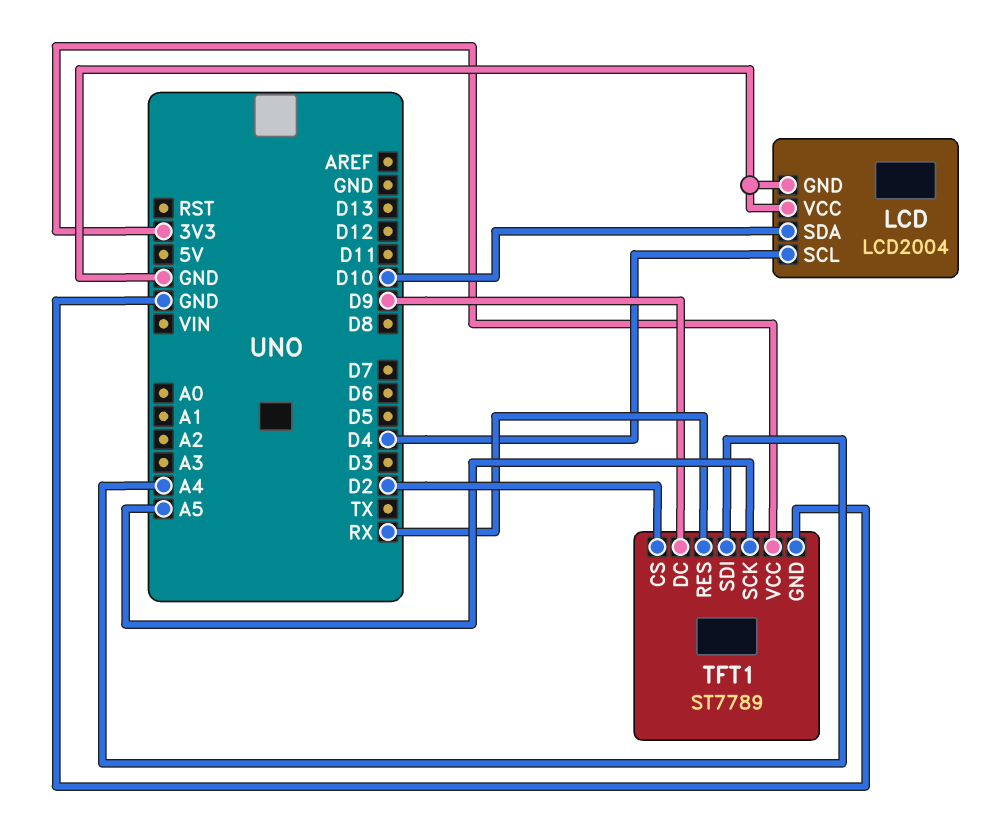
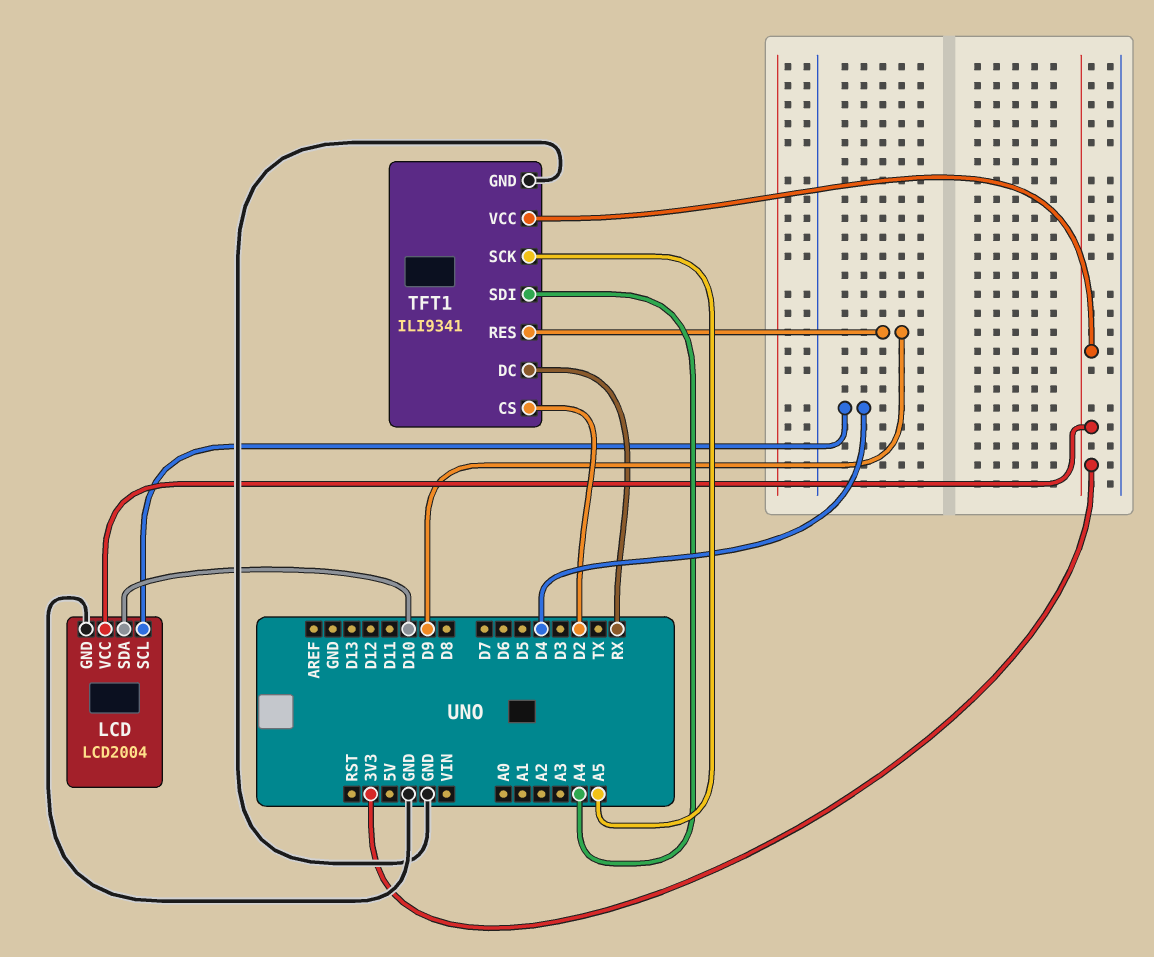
LCD pin VCC: GND -> 3V3
TFT1: ST7789 -> ILI9341
TFT1 pin DC: D9 -> RX
TFT1 pin RES: RX -> D9

